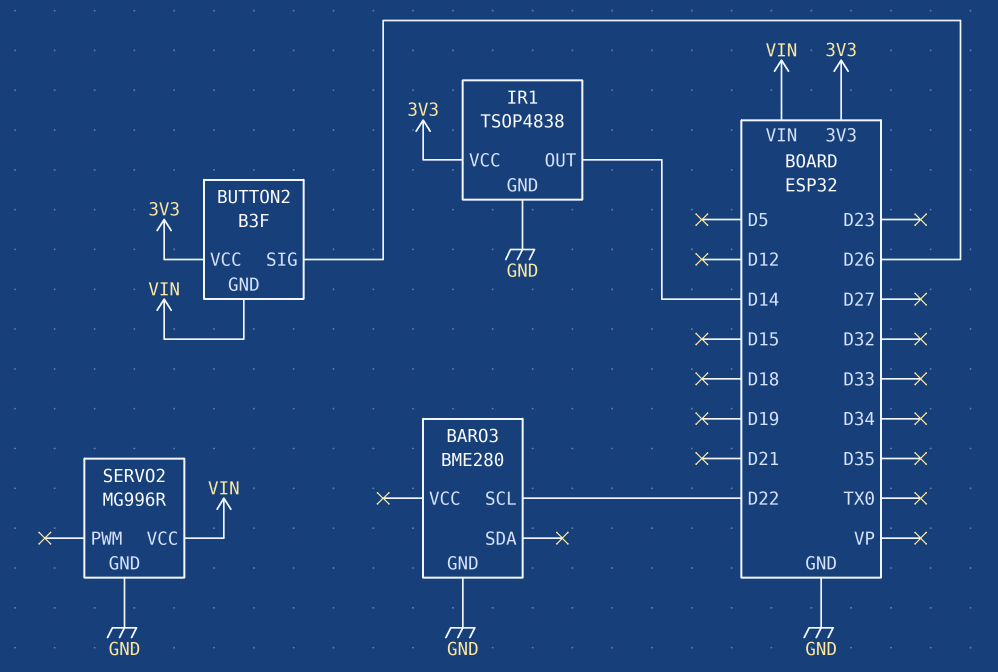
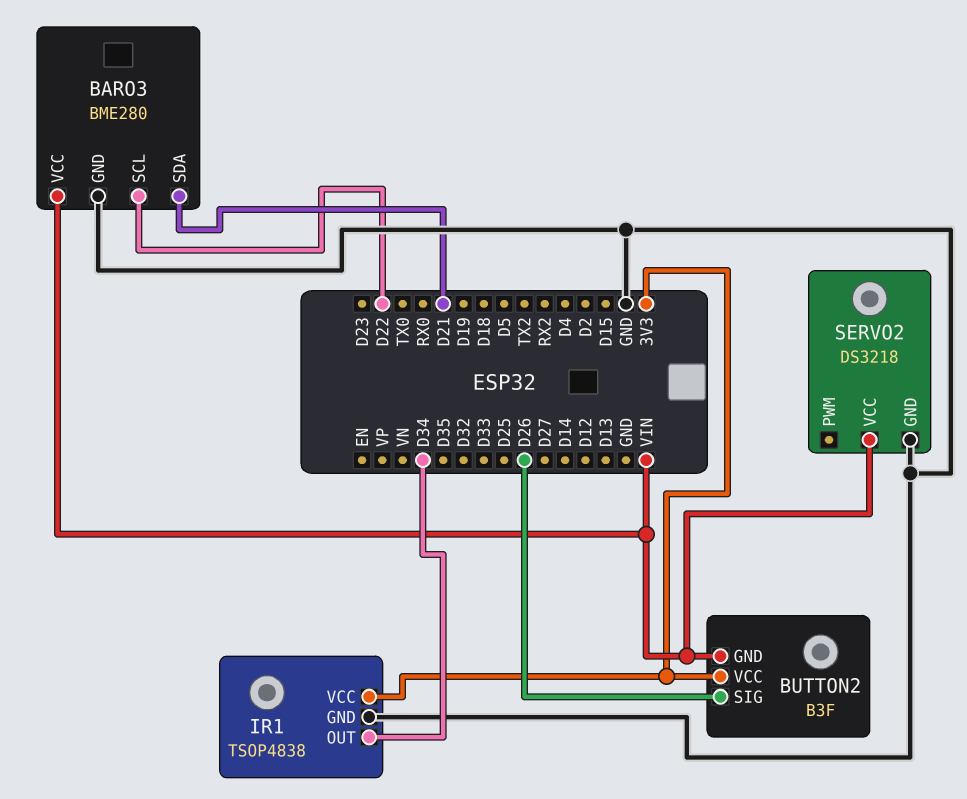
BARO3 pin SDA: none -> D21
BARO3 pin VCC: none -> VIN
IR1 pin OUT: D14 -> D34
SERVO2: MG996R -> DS3218

